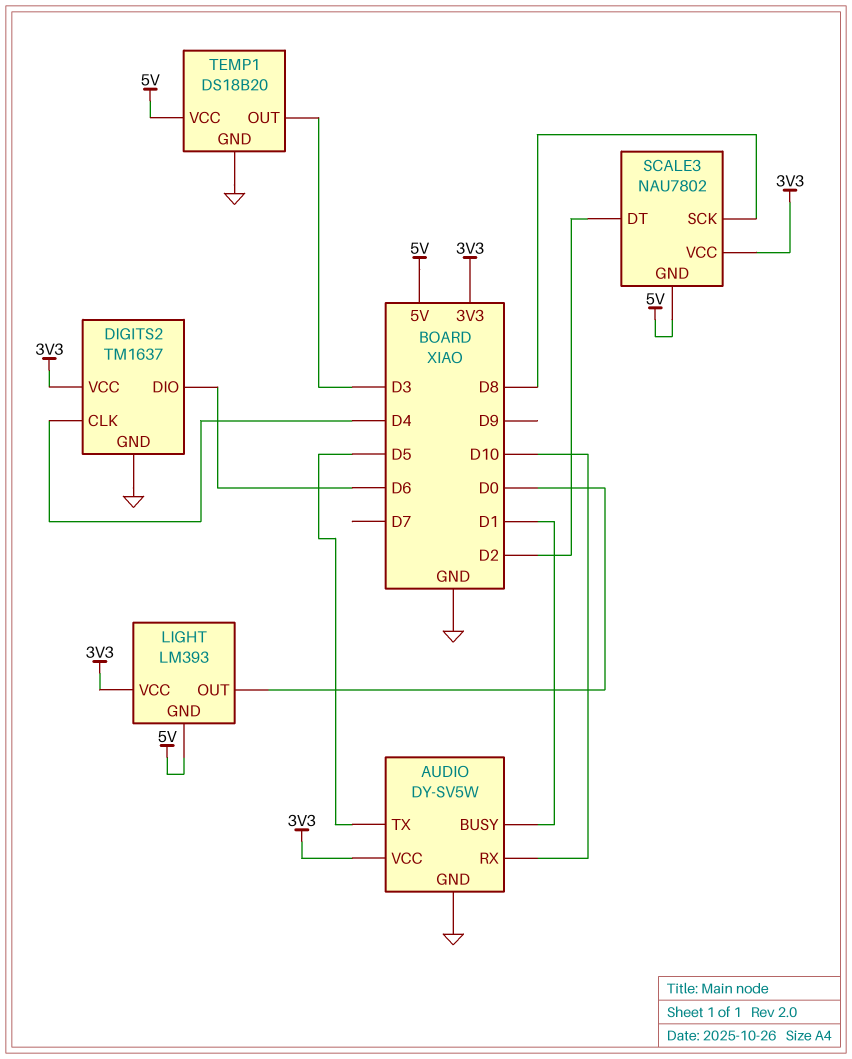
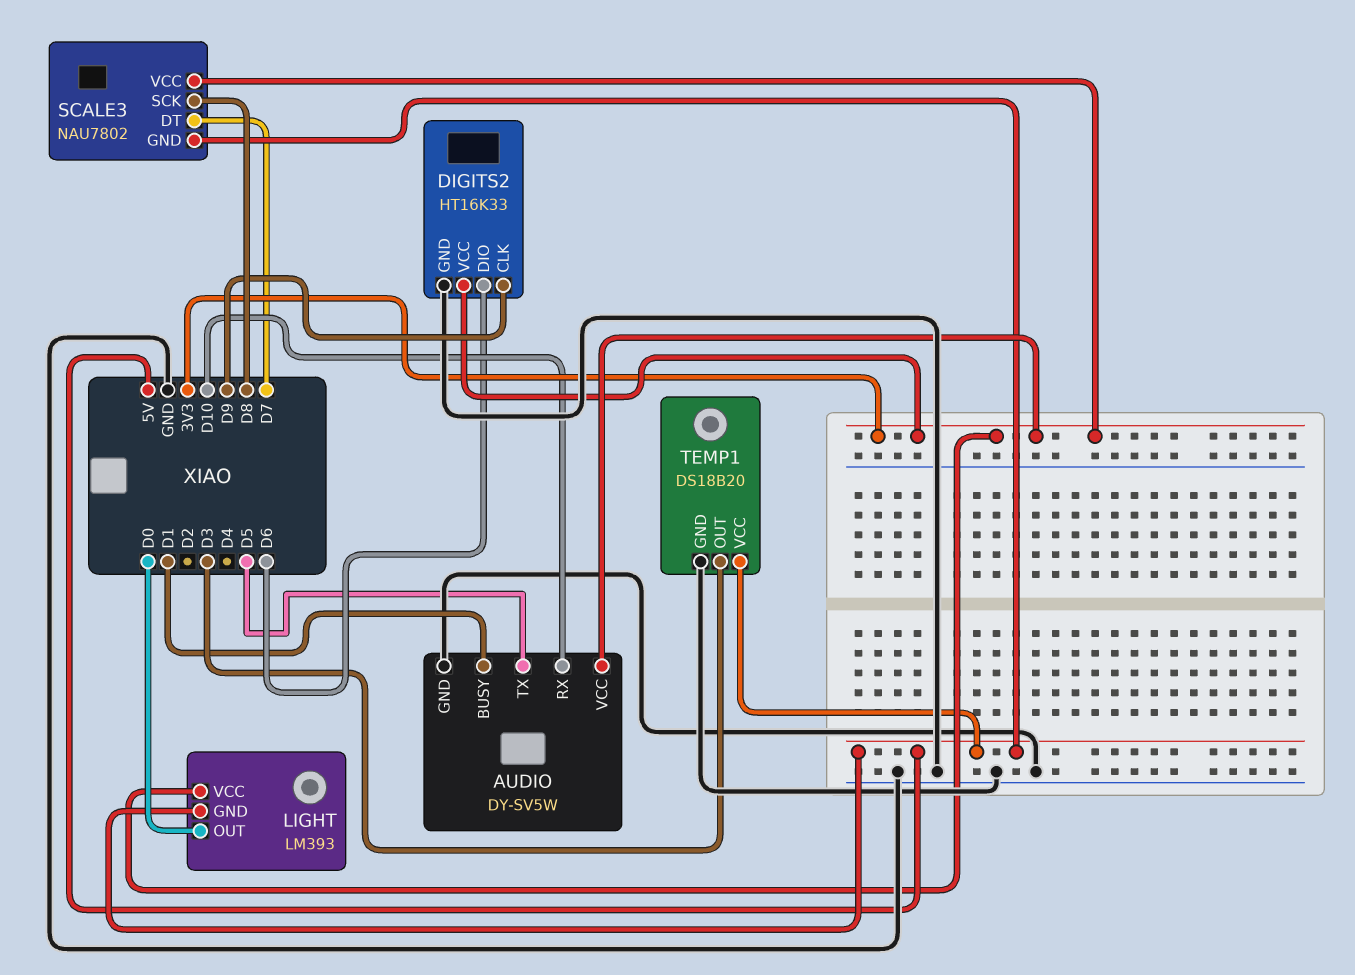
DIGITS2: TM1637 -> HT16K33
DIGITS2 pin CLK: D4 -> D9
SCALE3 pin DT: D2 -> D7

